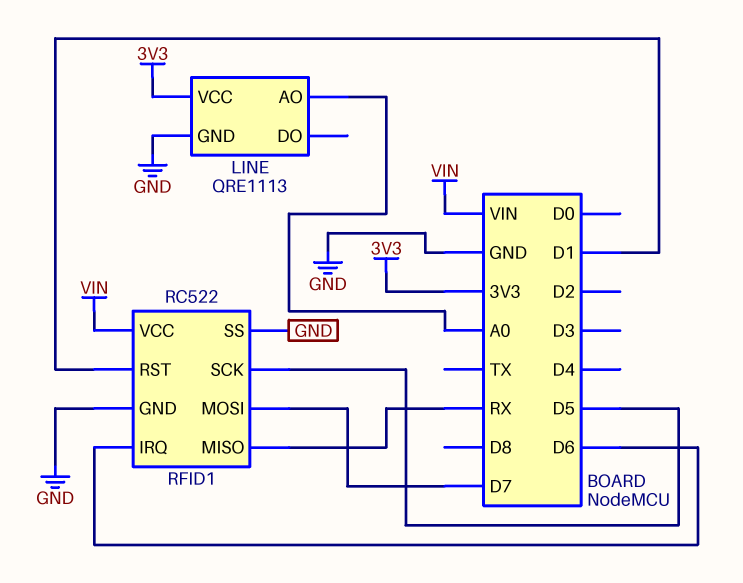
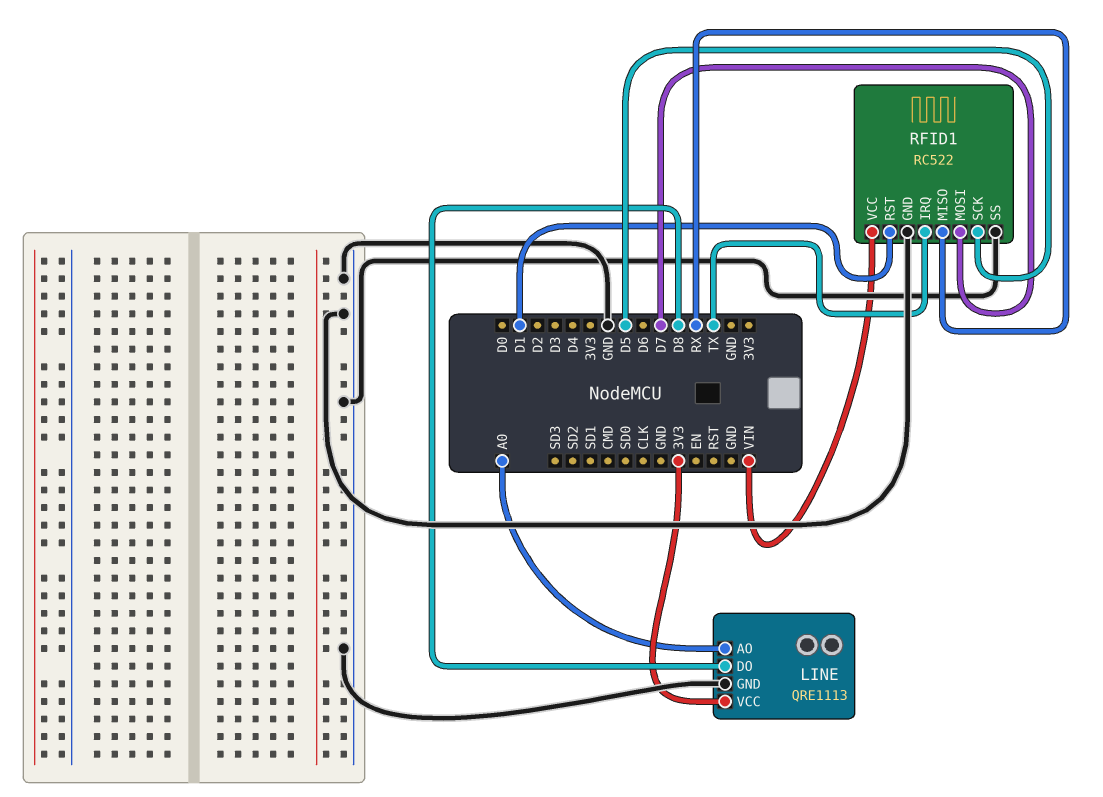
LINE pin DO: none -> D8
RFID1 pin IRQ: D6 -> TX

